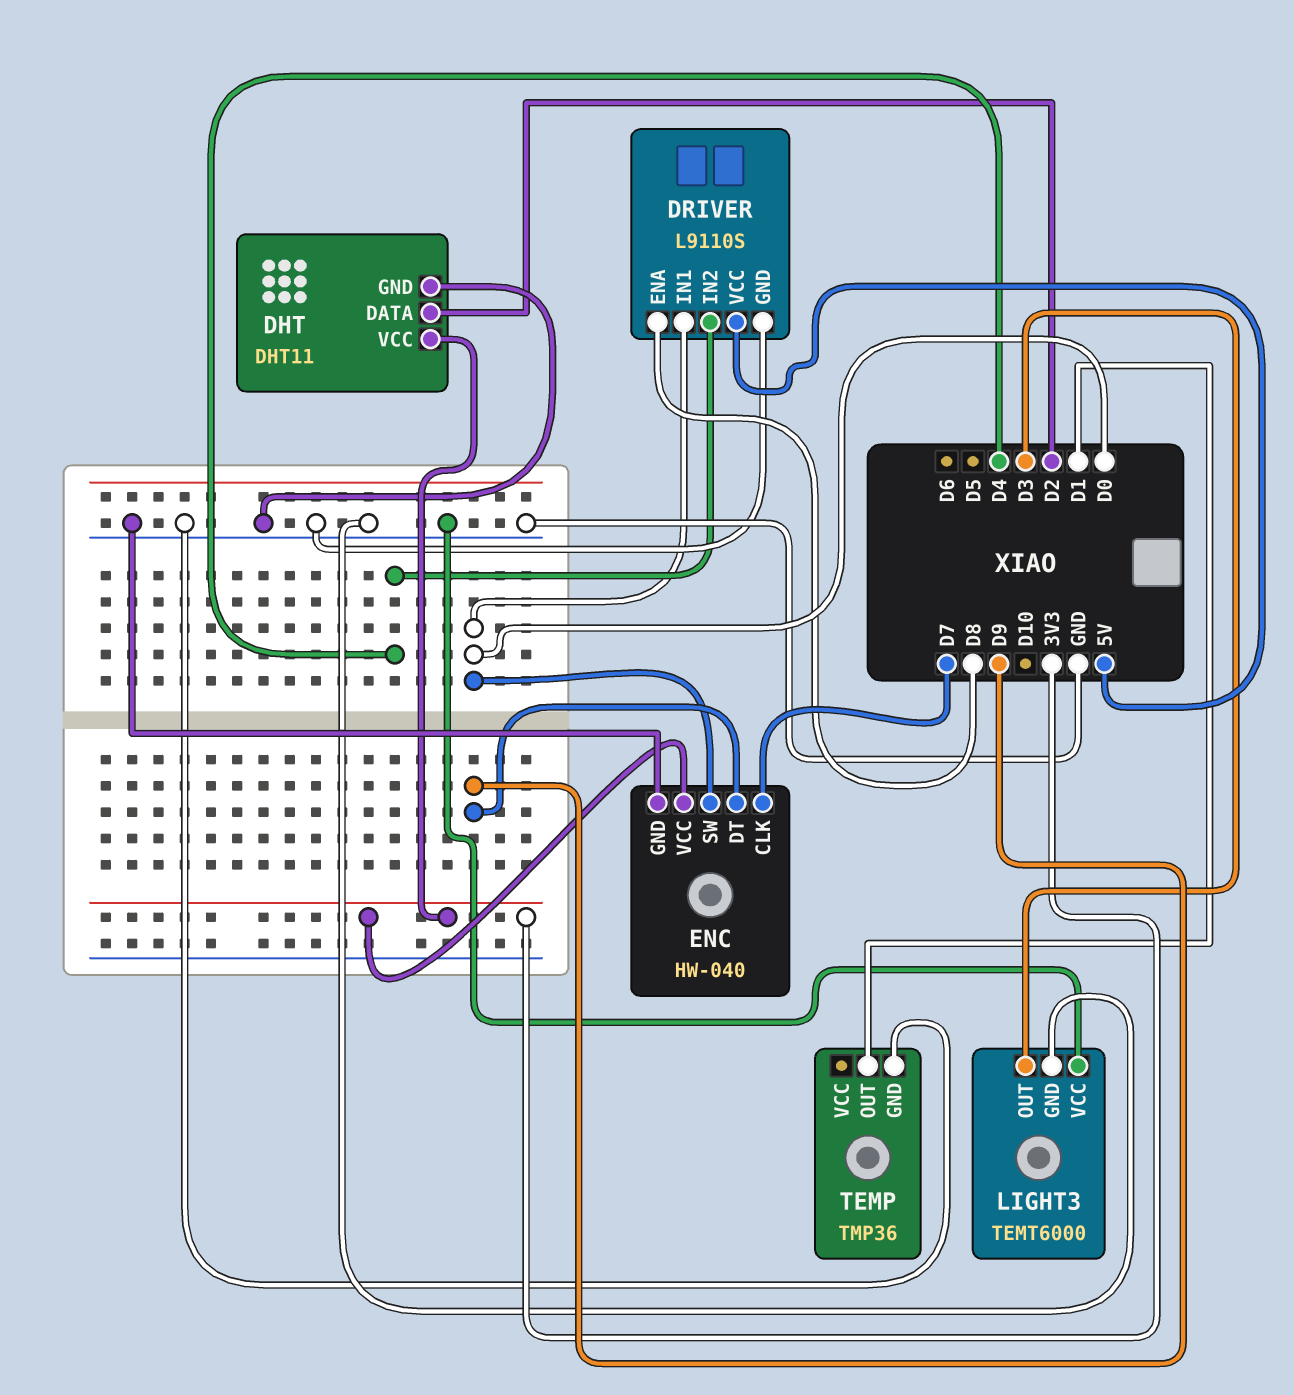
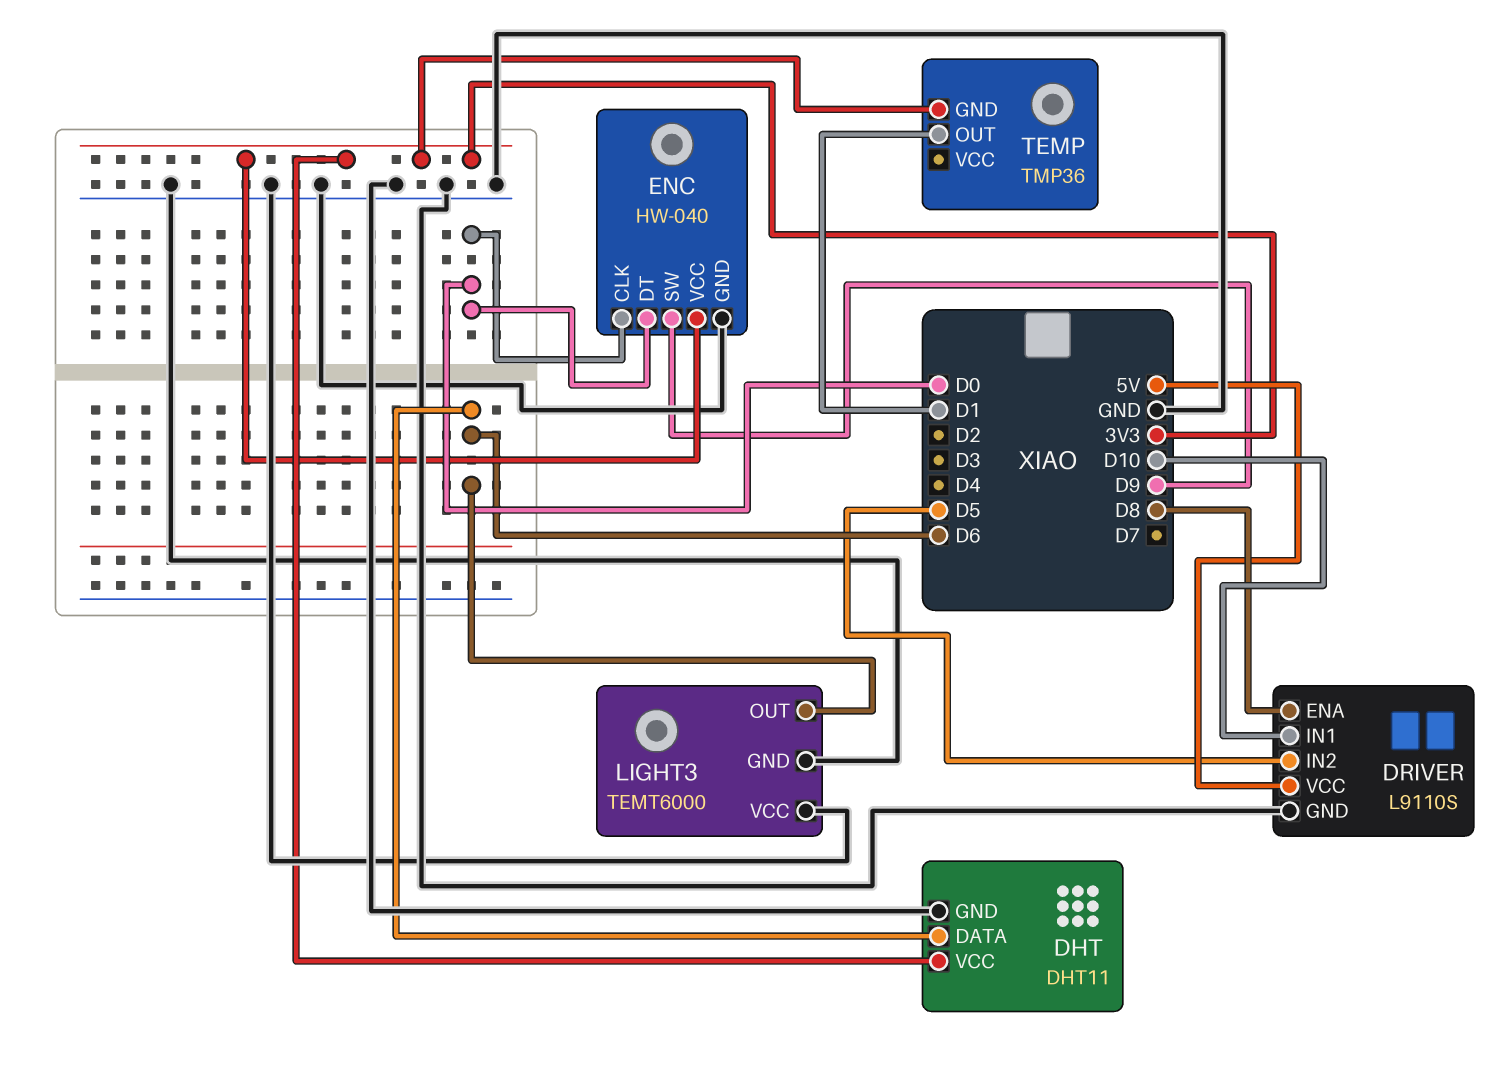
DHT pin DATA: D2 -> D6
DRIVER pin IN1: D0 -> D10
DRIVER pin IN2: D4 -> D5
ENC pin CLK: D7 -> D0
ENC pin DT: D9 -> D0
ENC pin SW: D0 -> D9
LIGHT3 pin OUT: D3 -> D6
TEMP pin GND: GND -> 3V3

